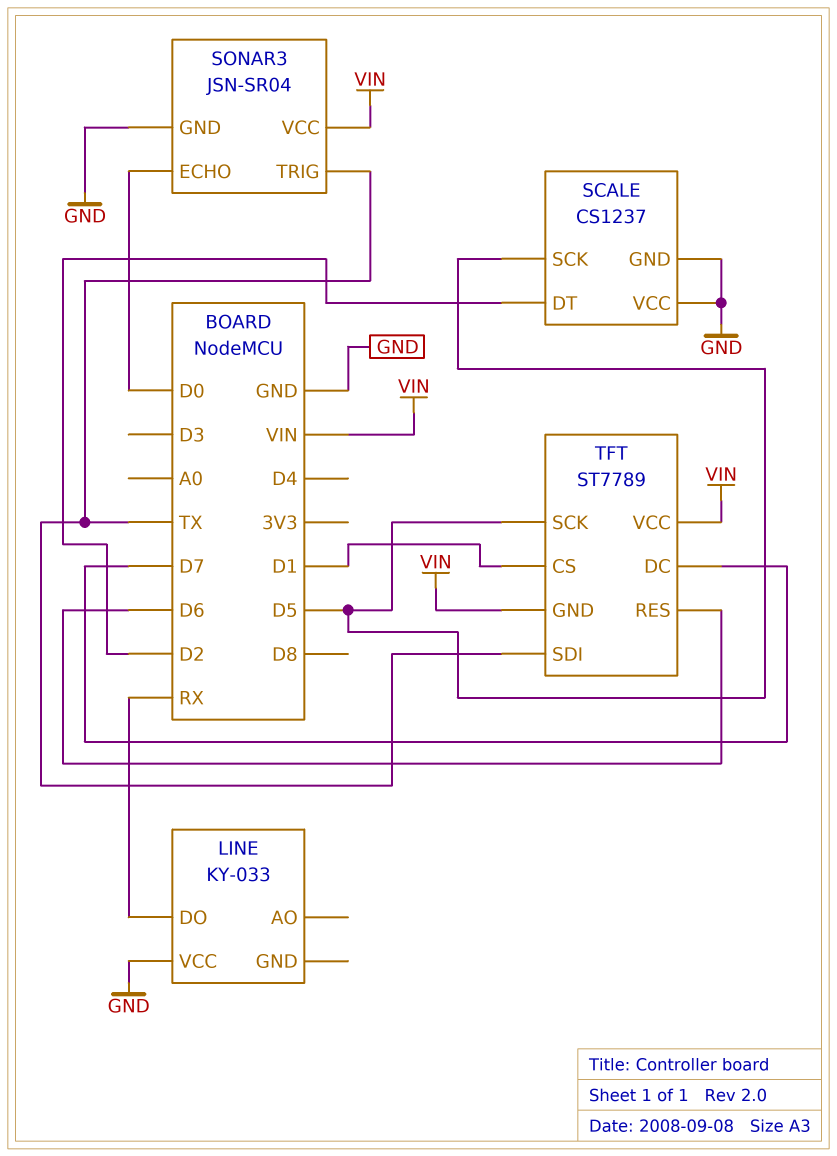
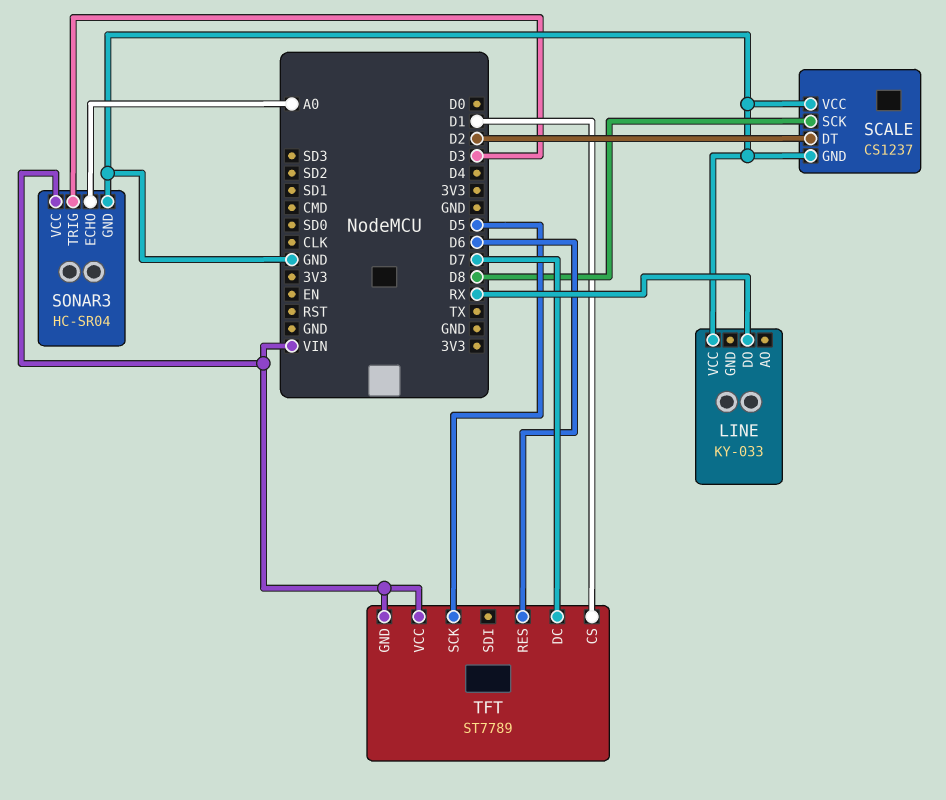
SCALE pin SCK: D5 -> D8
SONAR3: JSN-SR04 -> HC-SR04
SONAR3 pin ECHO: D0 -> A0
SONAR3 pin TRIG: TX -> D3
TFT pin SDI: TX -> none

